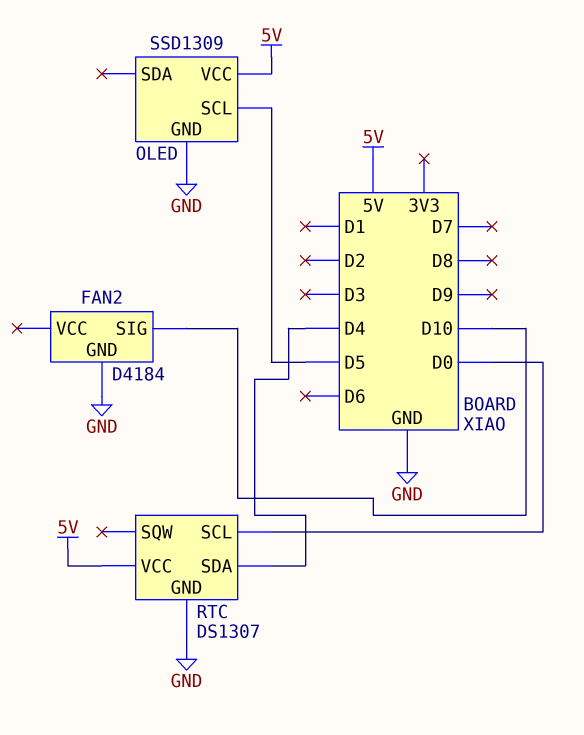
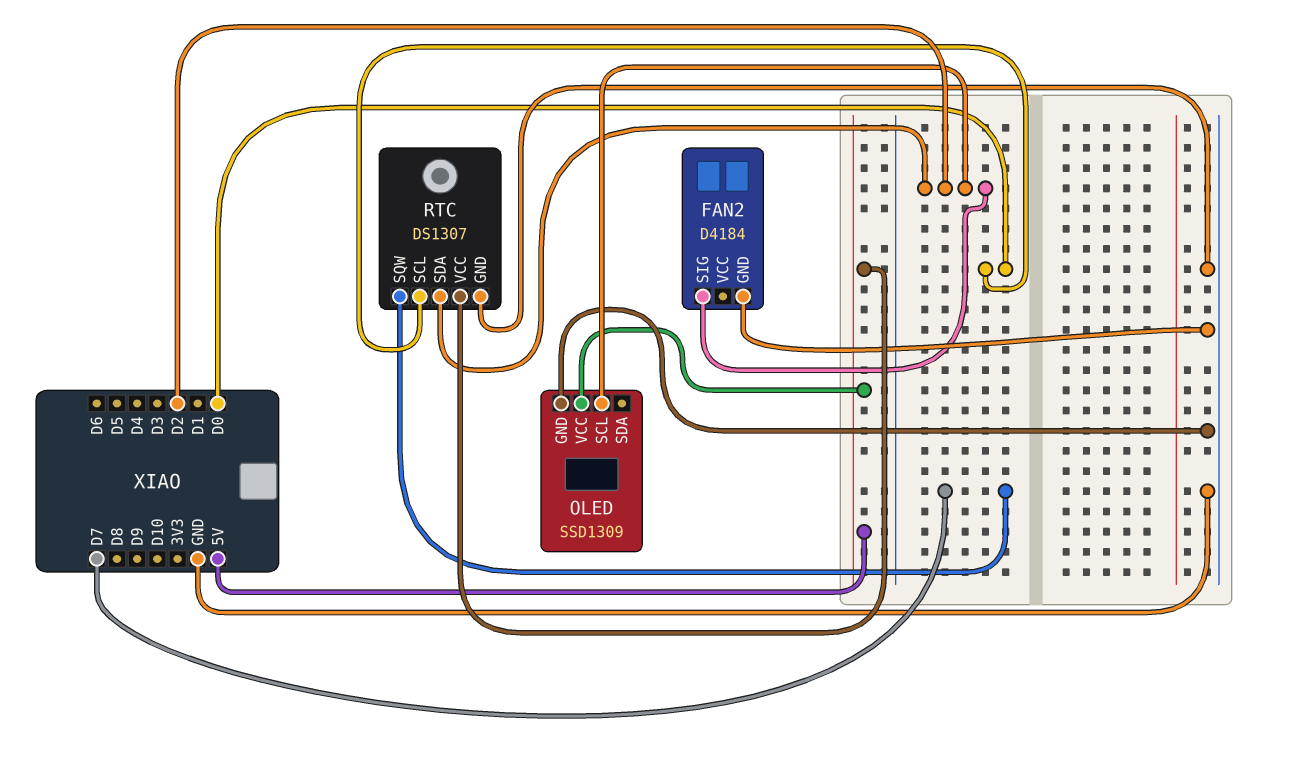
FAN2 pin SIG: D10 -> D2
OLED pin SCL: D5 -> D2
RTC pin SDA: D4 -> D2
RTC pin SQW: none -> D7

